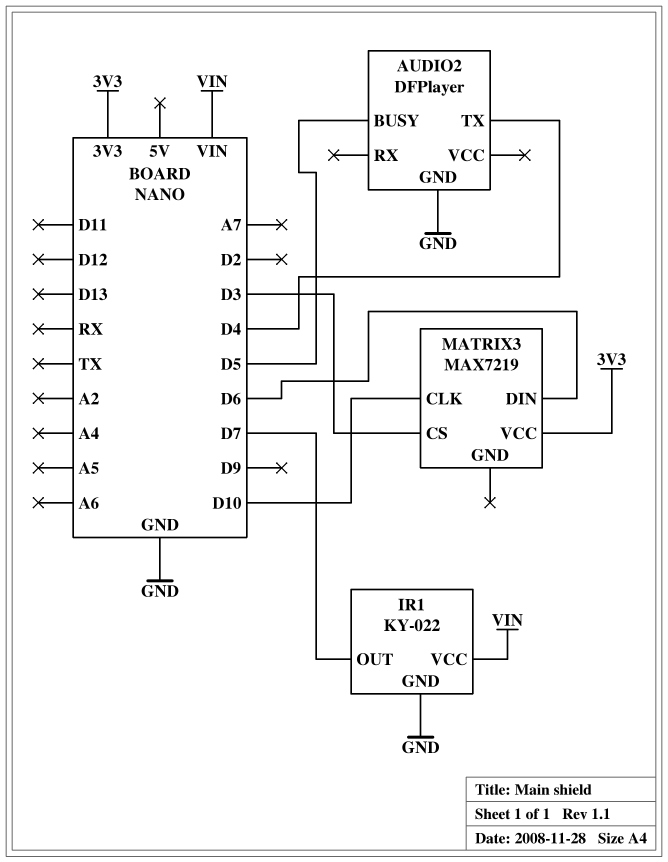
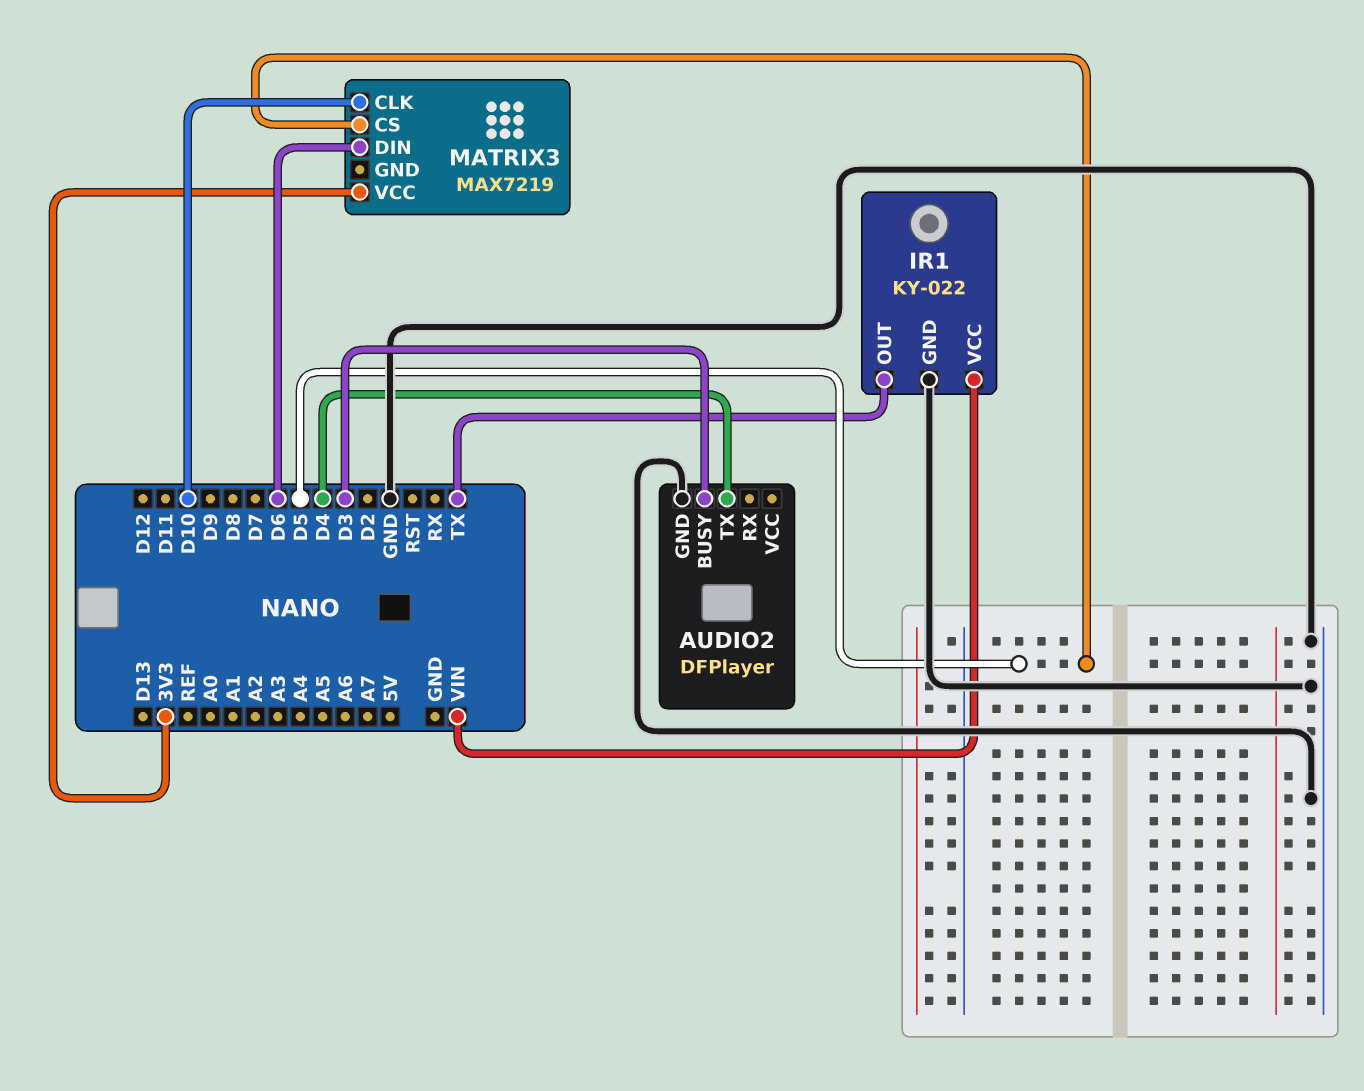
AUDIO2 pin BUSY: D5 -> D3
IR1 pin OUT: D7 -> TX
MATRIX3 pin CS: D3 -> D5

